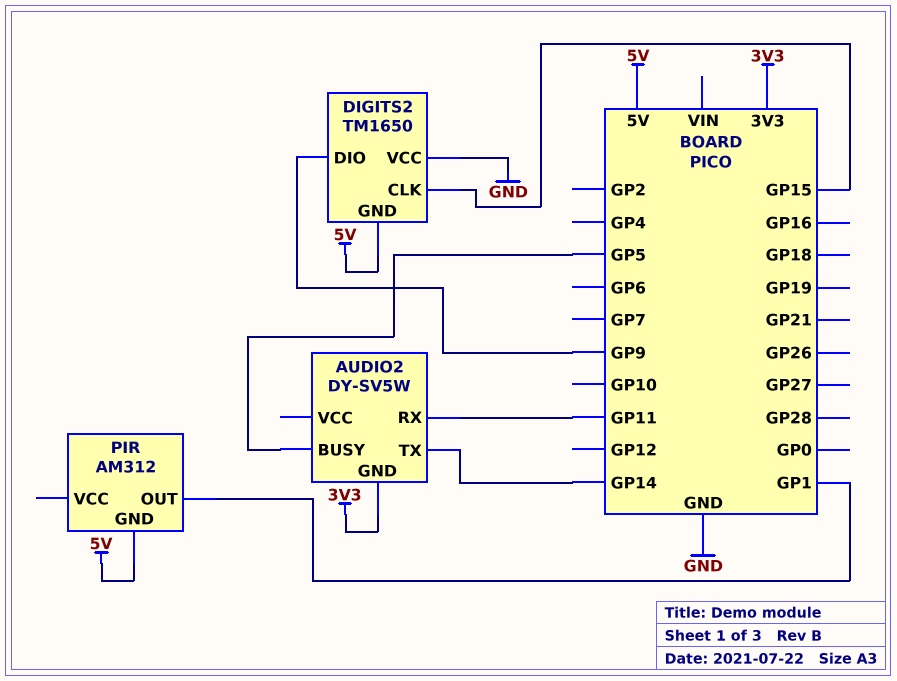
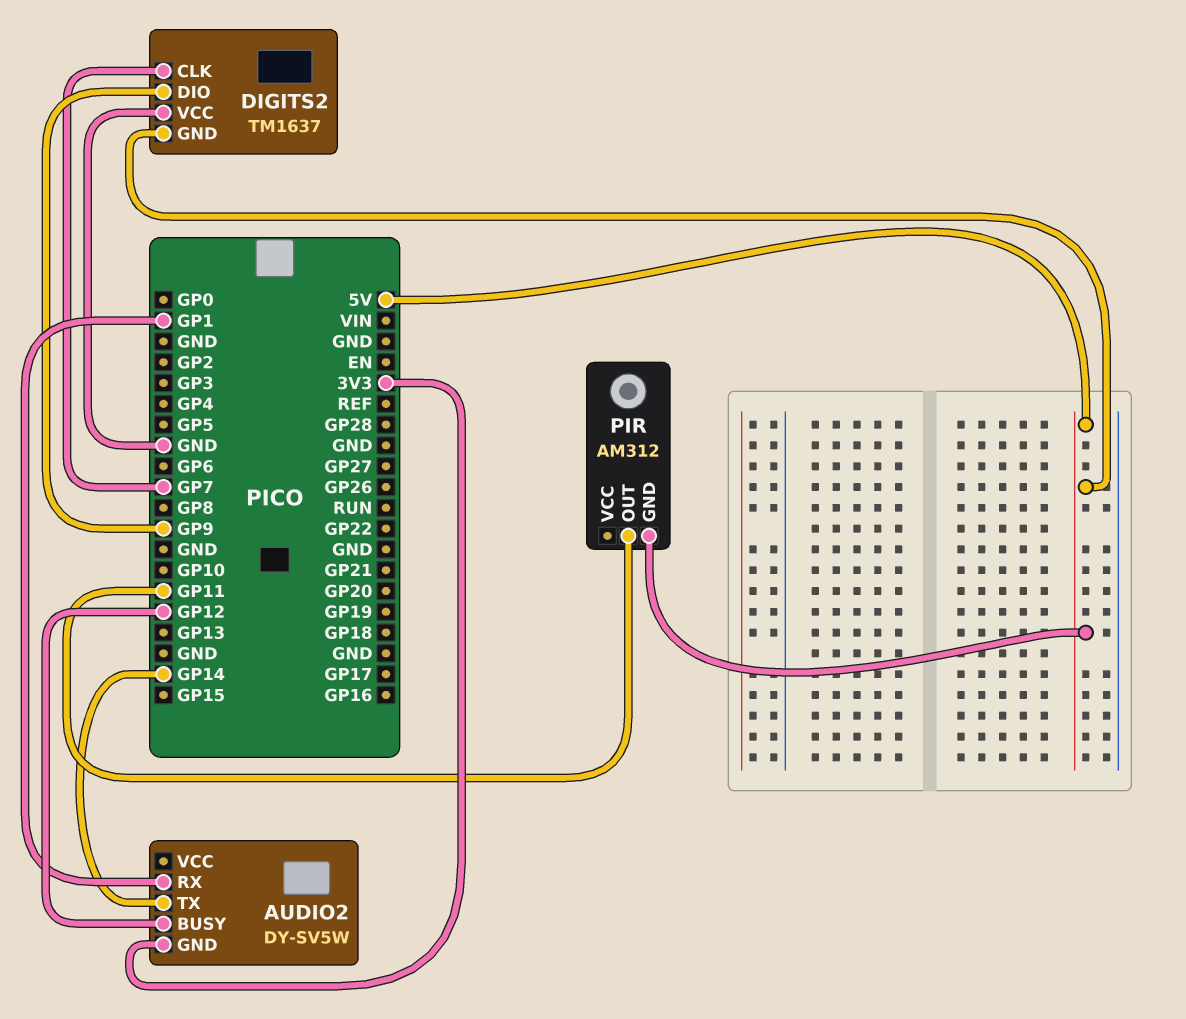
AUDIO2 pin BUSY: GP5 -> GP12
AUDIO2 pin RX: GP11 -> GP1
DIGITS2: TM1650 -> TM1637
DIGITS2 pin CLK: GP15 -> GP7
PIR pin OUT: GP1 -> GP11

